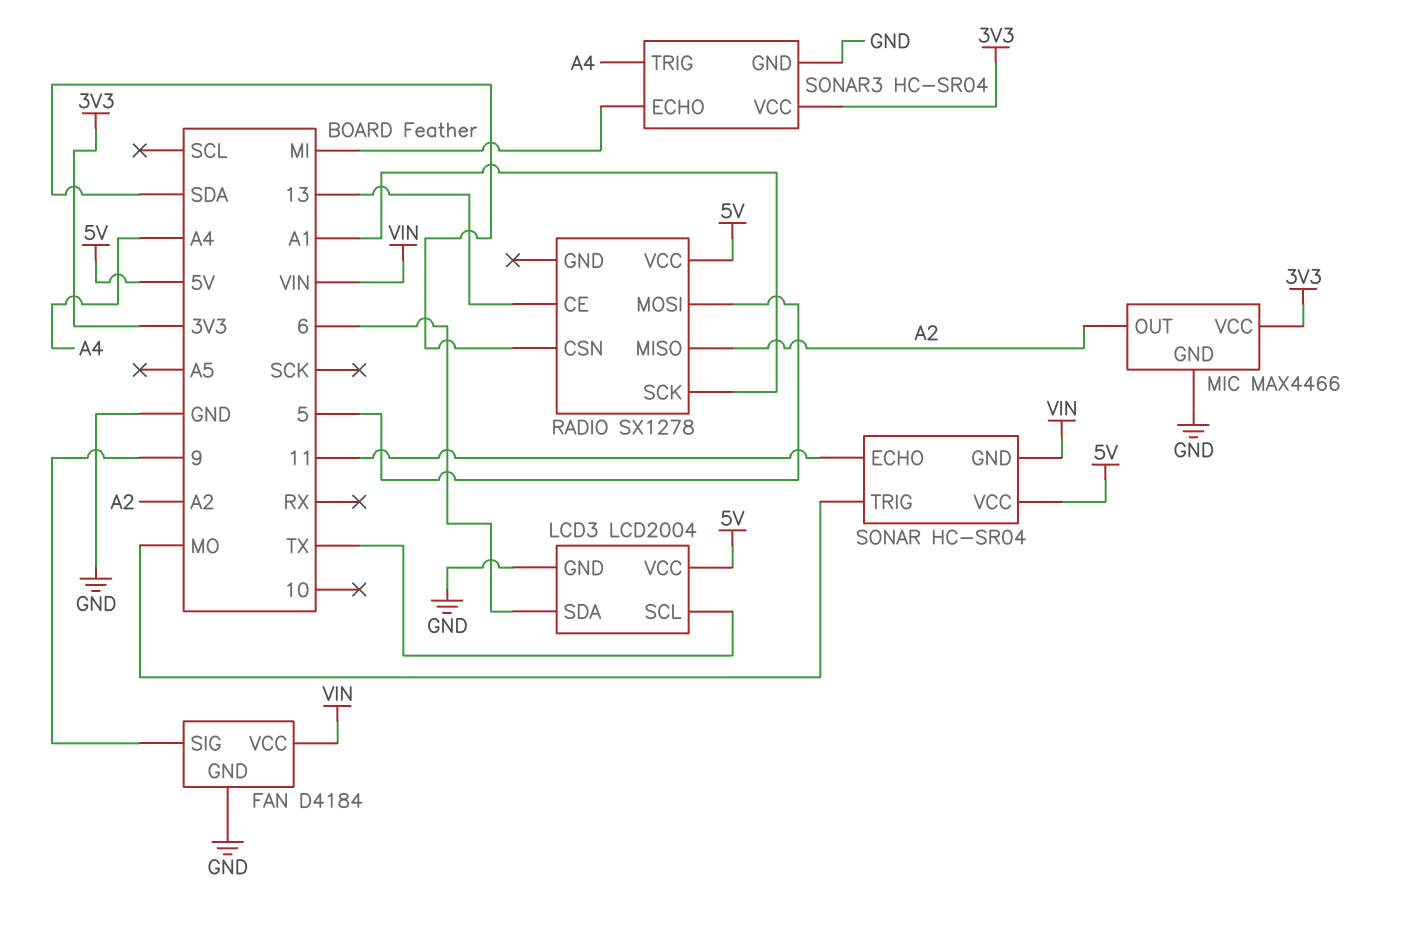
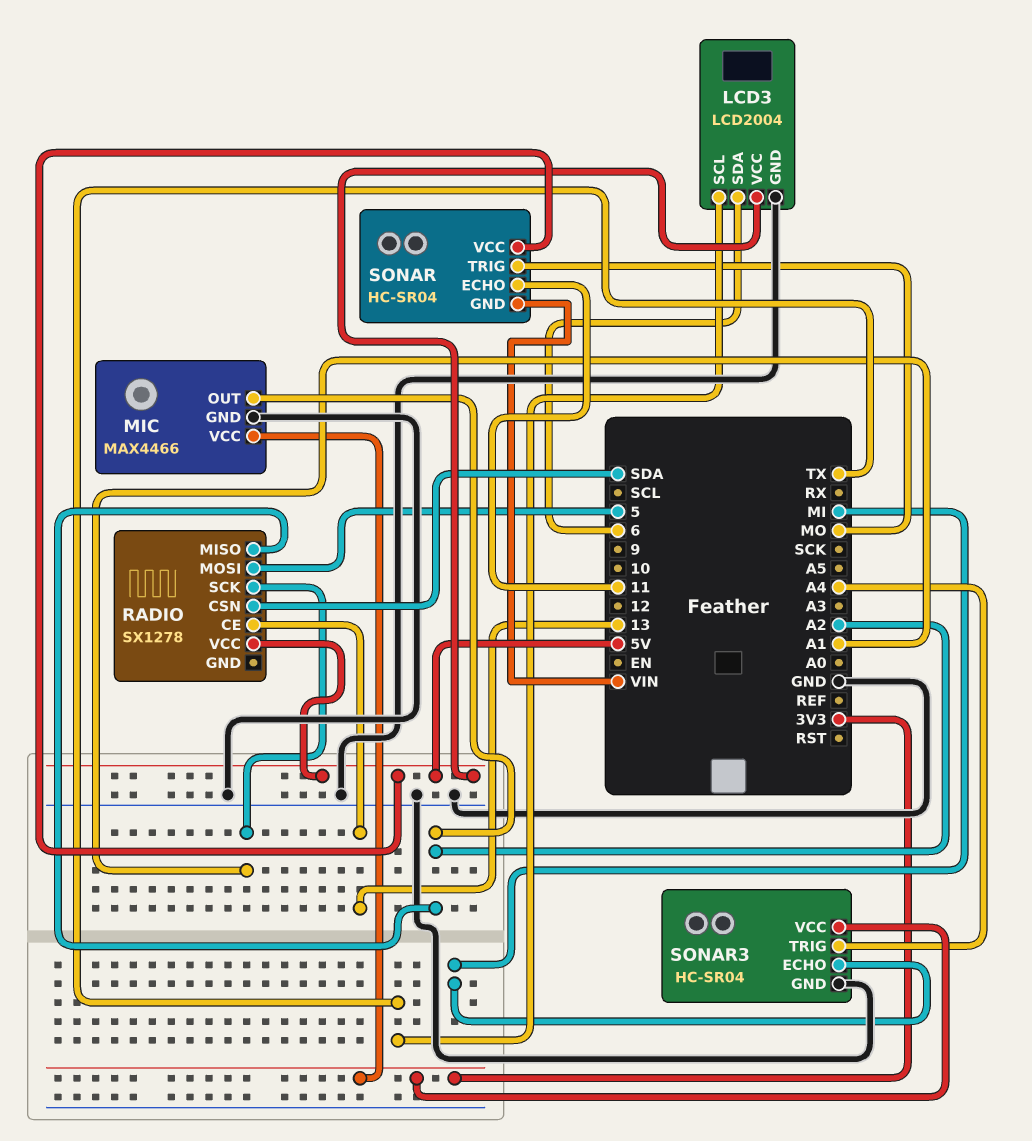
FAN: D4184 -> none
FAN pin GND: GND -> none
FAN pin SIG: 9 -> none
FAN pin VCC: VIN -> none

